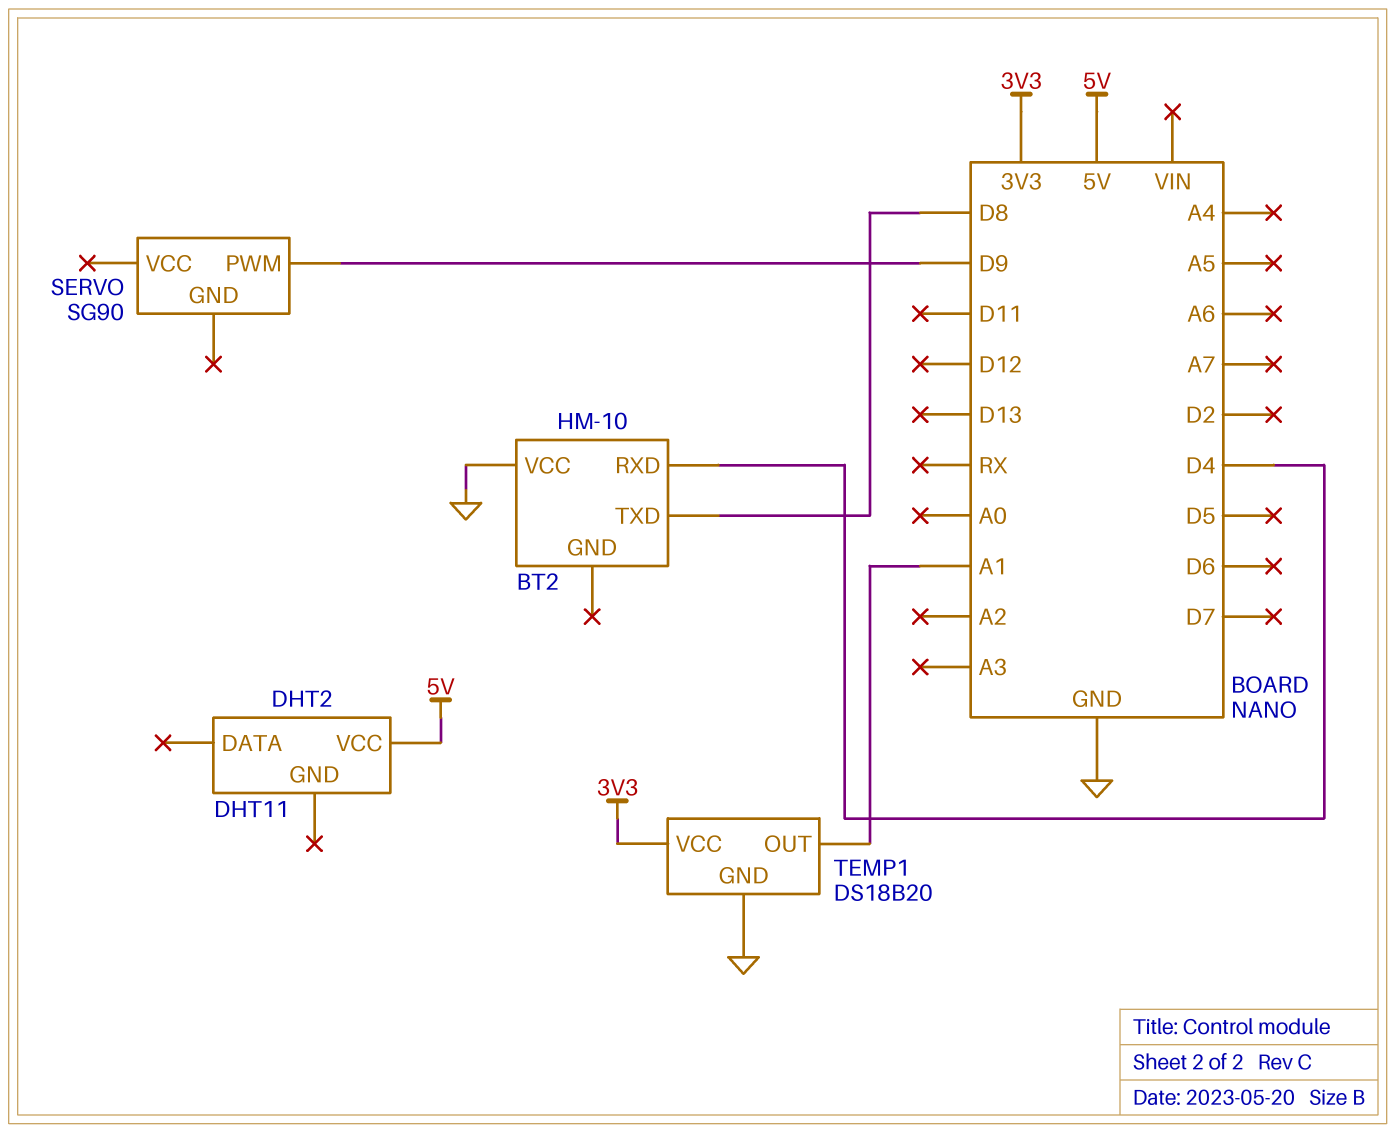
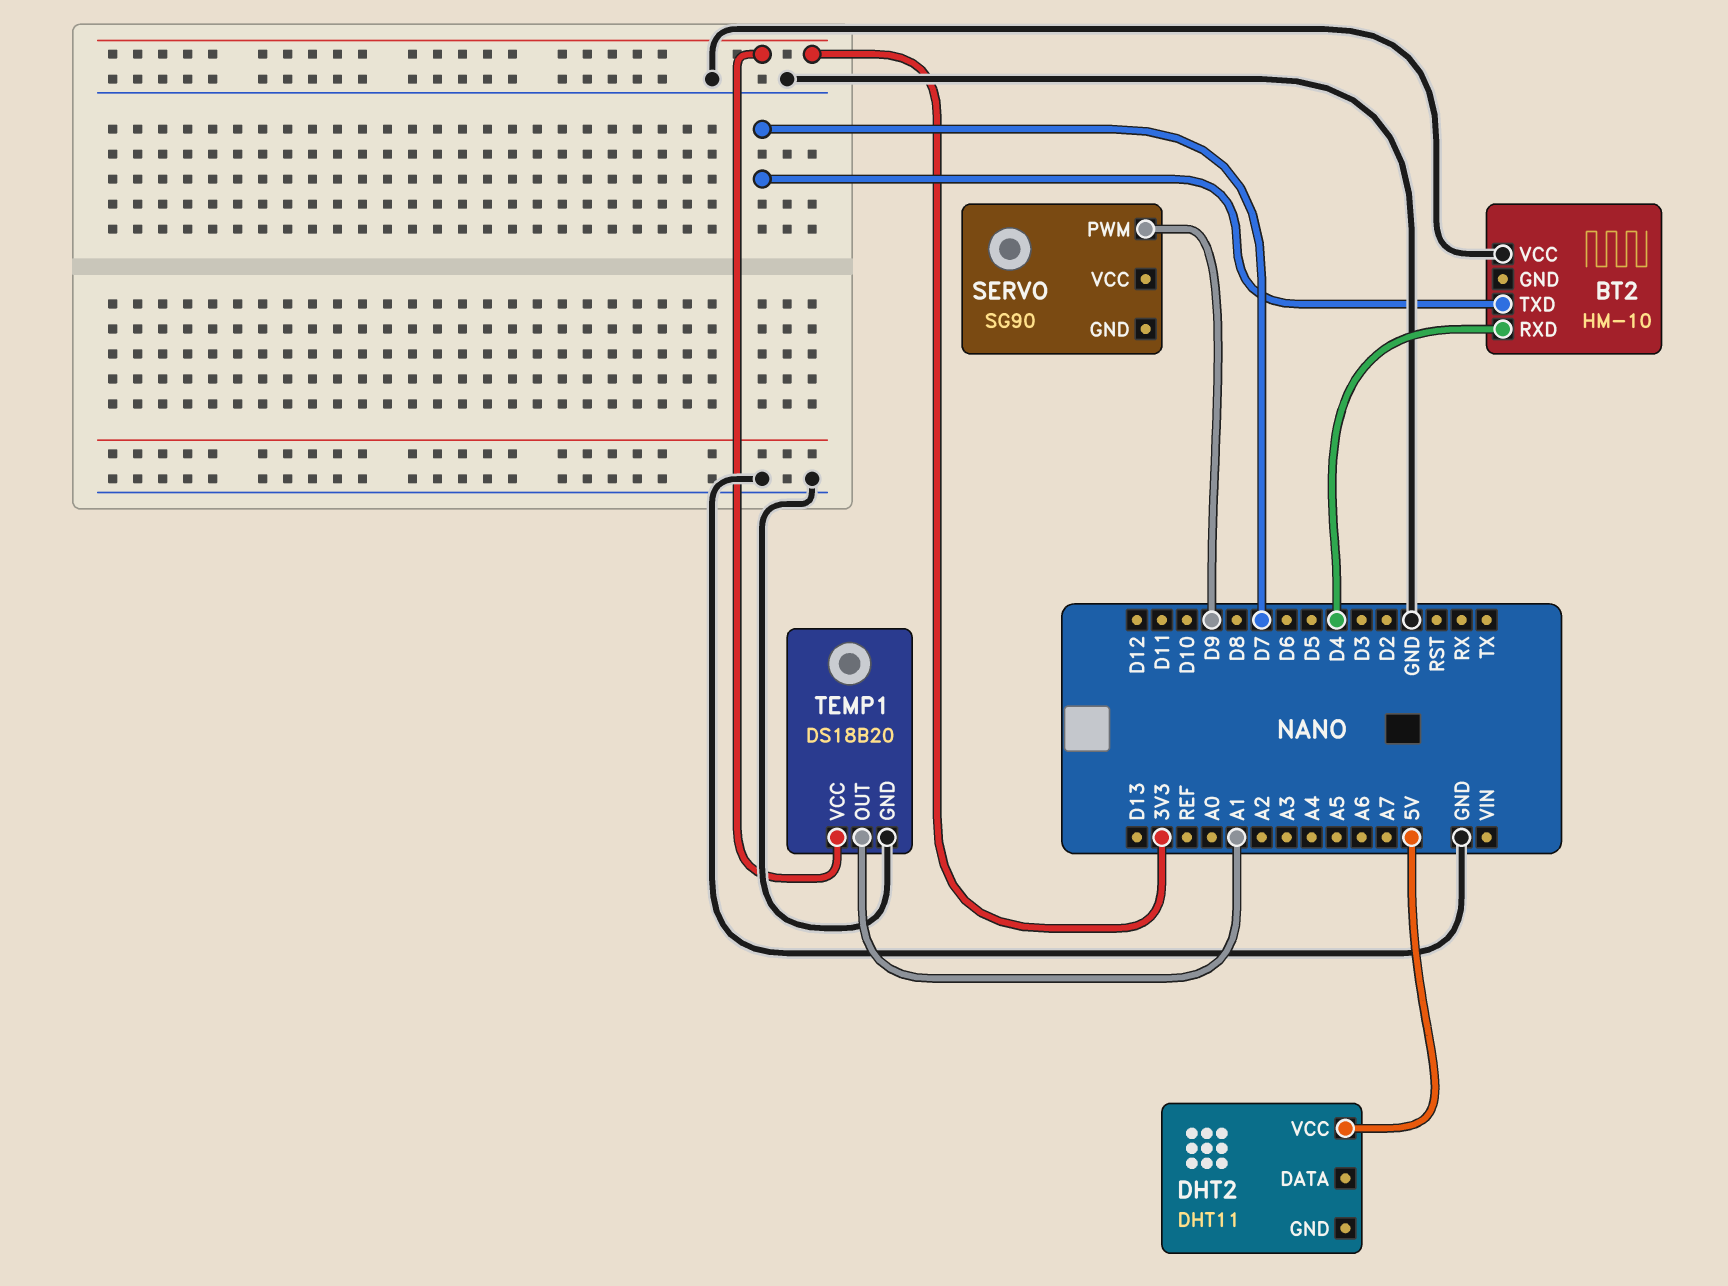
BT2 pin TXD: D8 -> D7

